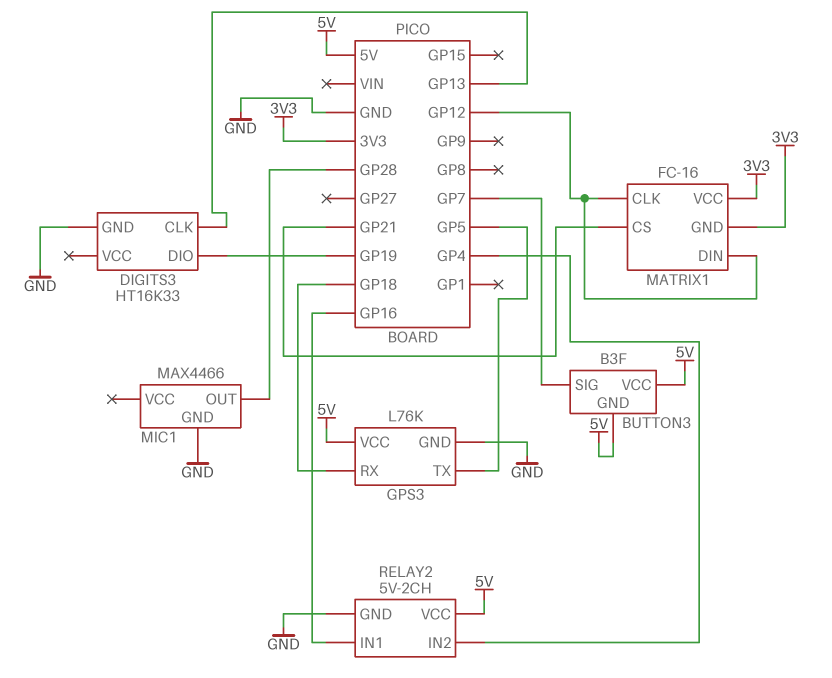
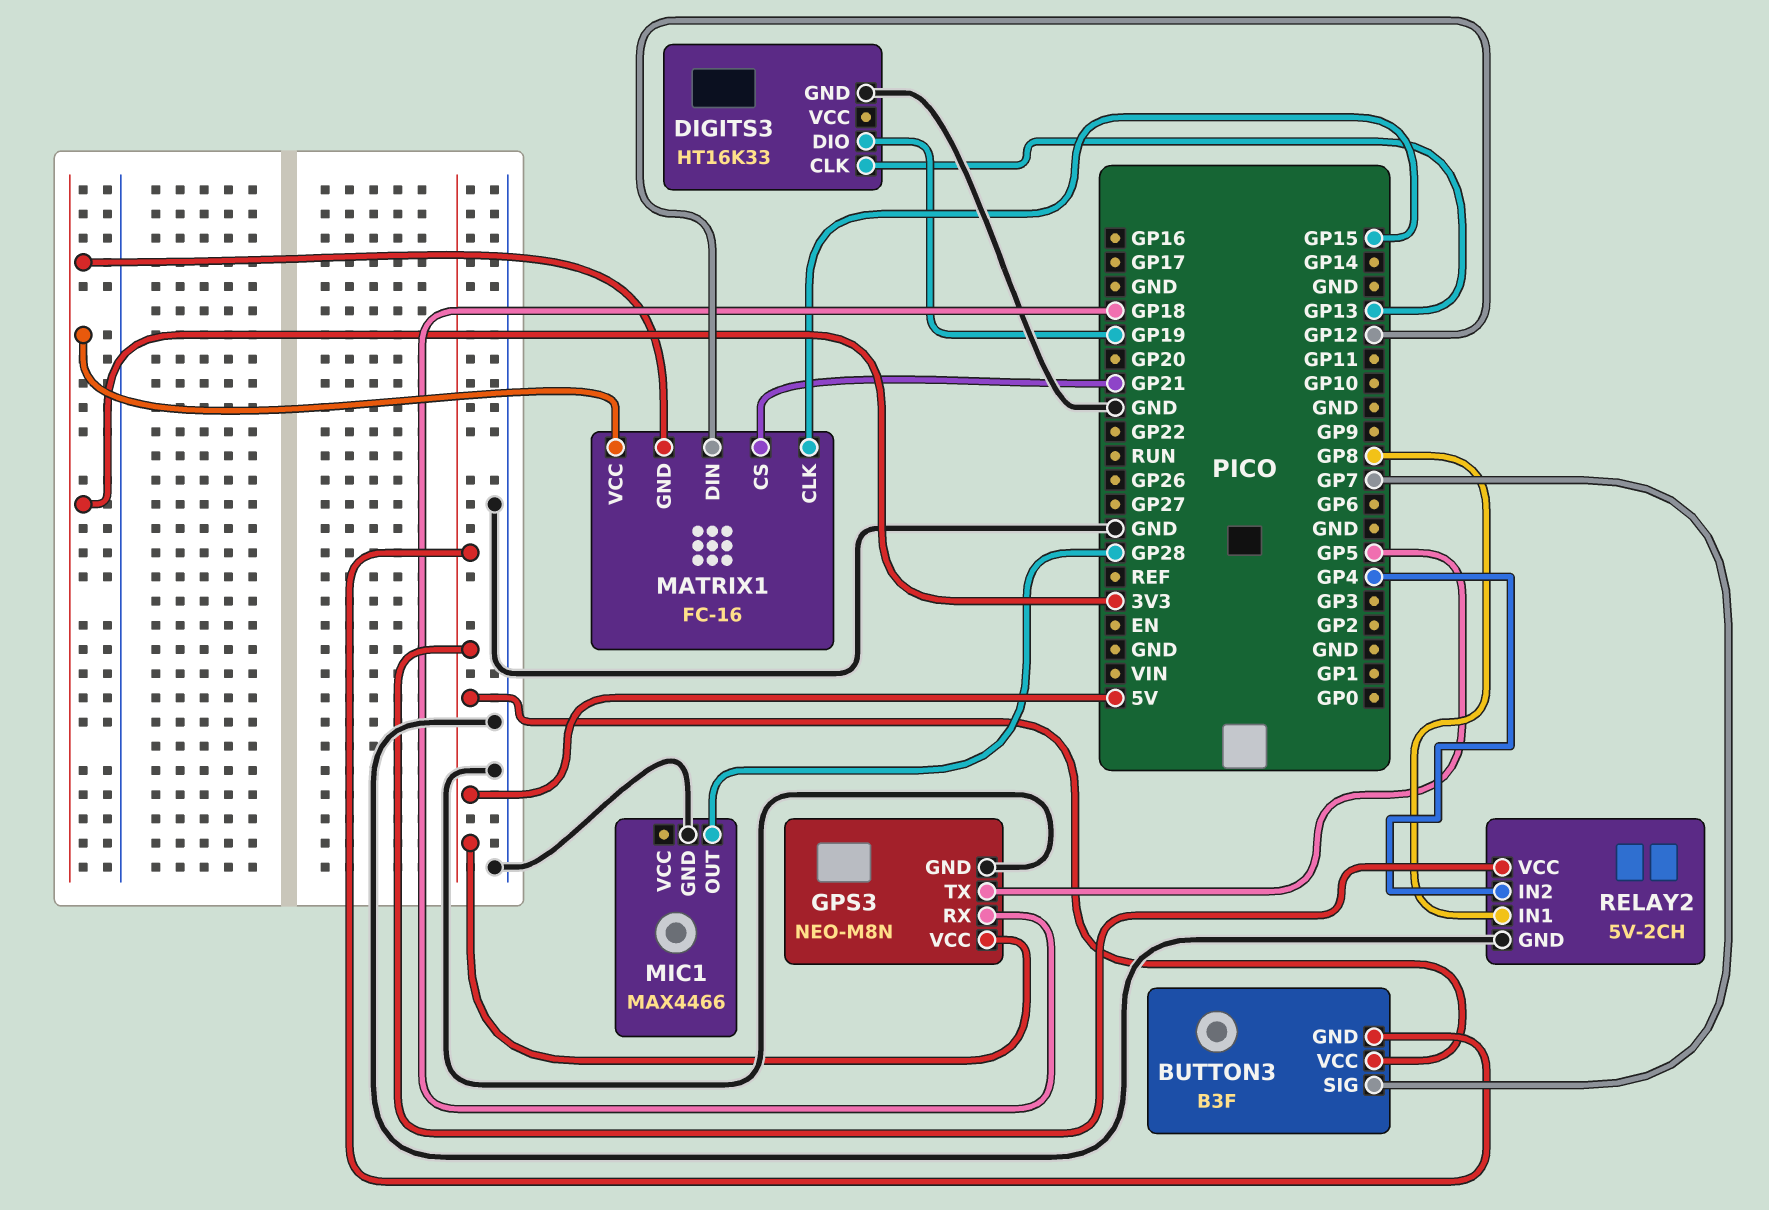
GPS3: L76K -> NEO-M8N
MATRIX1 pin CLK: GP12 -> GP15
RELAY2 pin IN1: GP16 -> GP8

